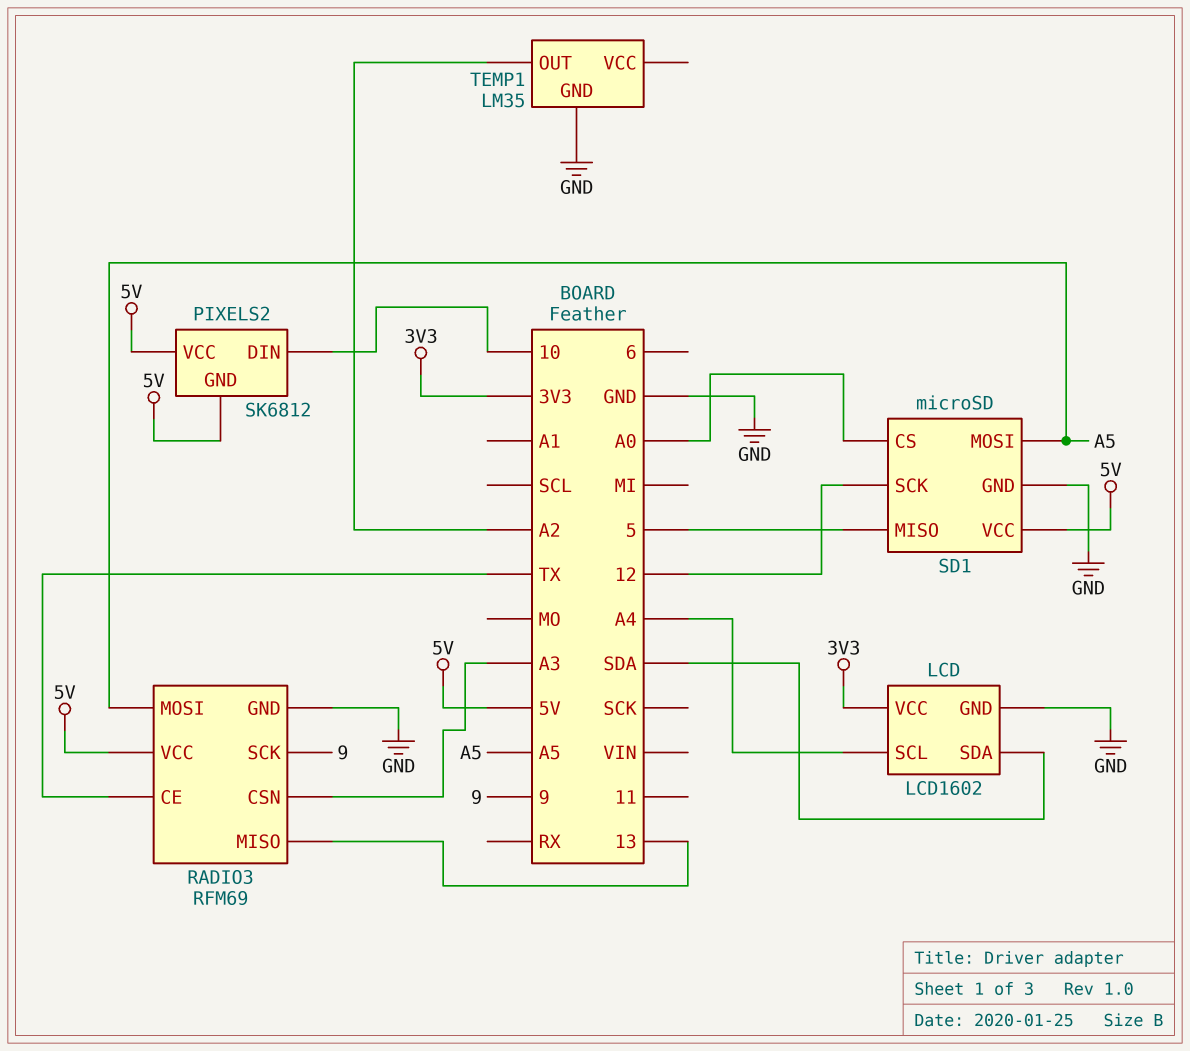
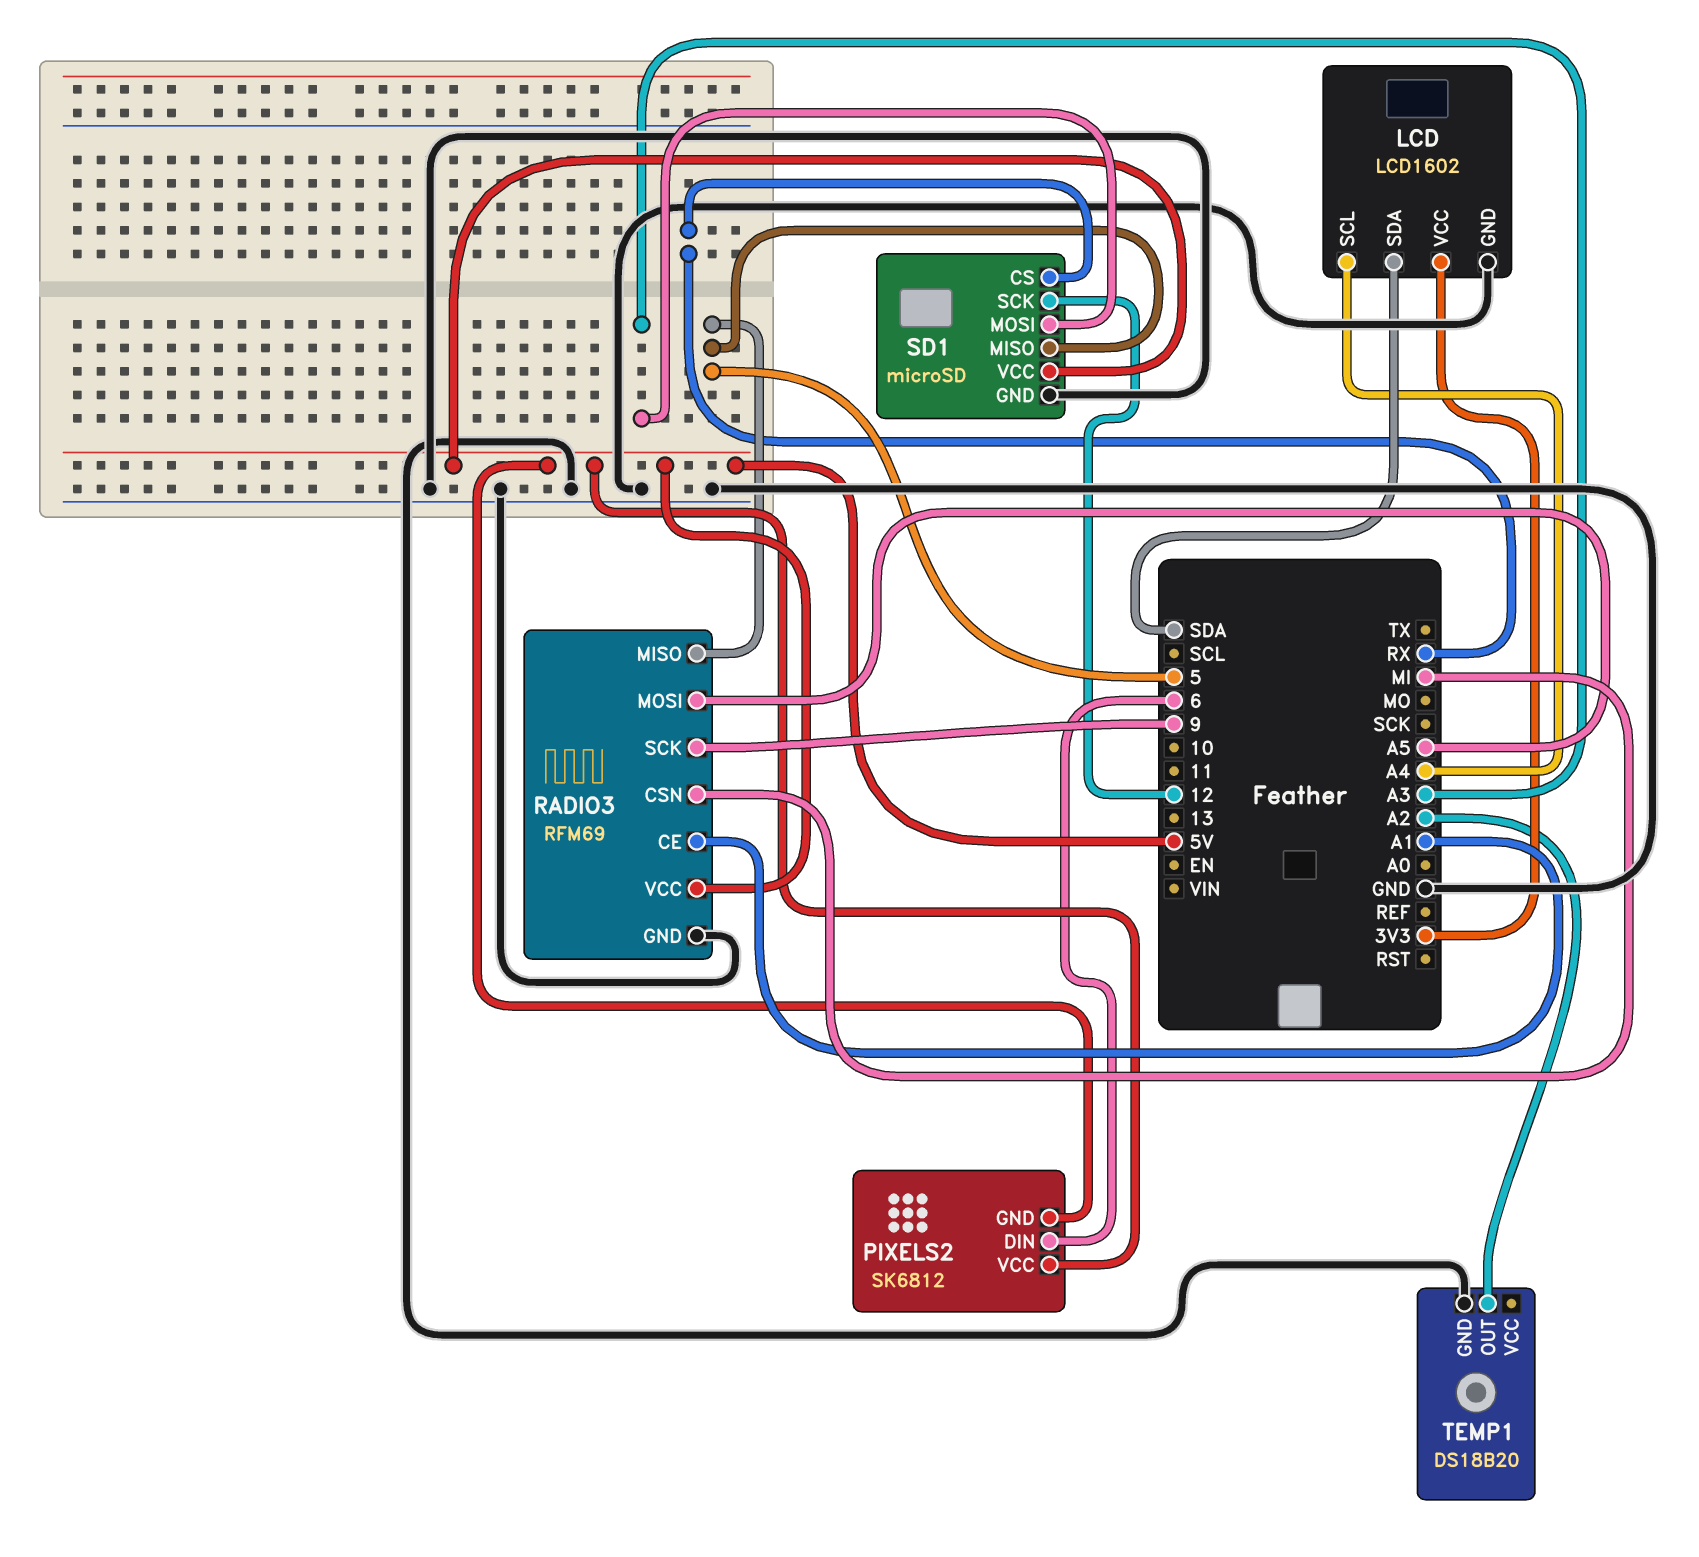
PIXELS2 pin DIN: 10 -> 6
RADIO3 pin CE: TX -> A1
RADIO3 pin CSN: A3 -> MI
RADIO3 pin MISO: 13 -> 5
SD1 pin CS: A0 -> RX
SD1 pin MOSI: A5 -> A3
TEMP1: LM35 -> DS18B20

